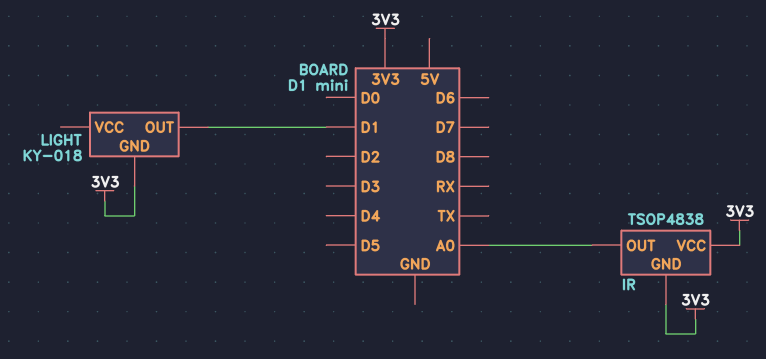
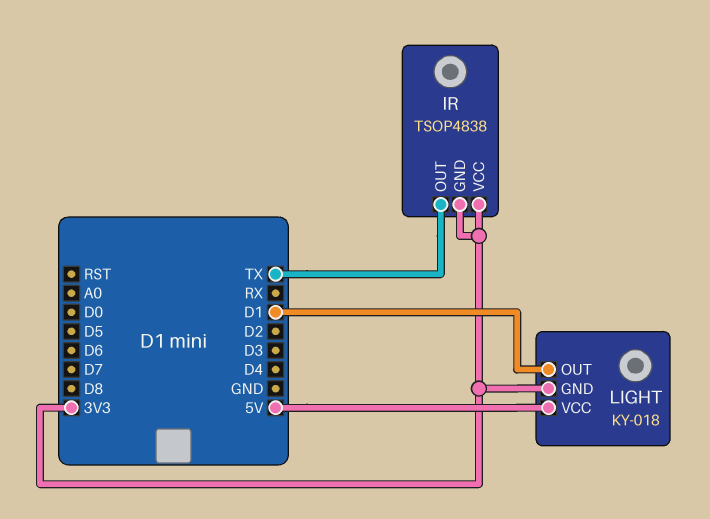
IR pin OUT: A0 -> TX
LIGHT pin VCC: none -> 5V

